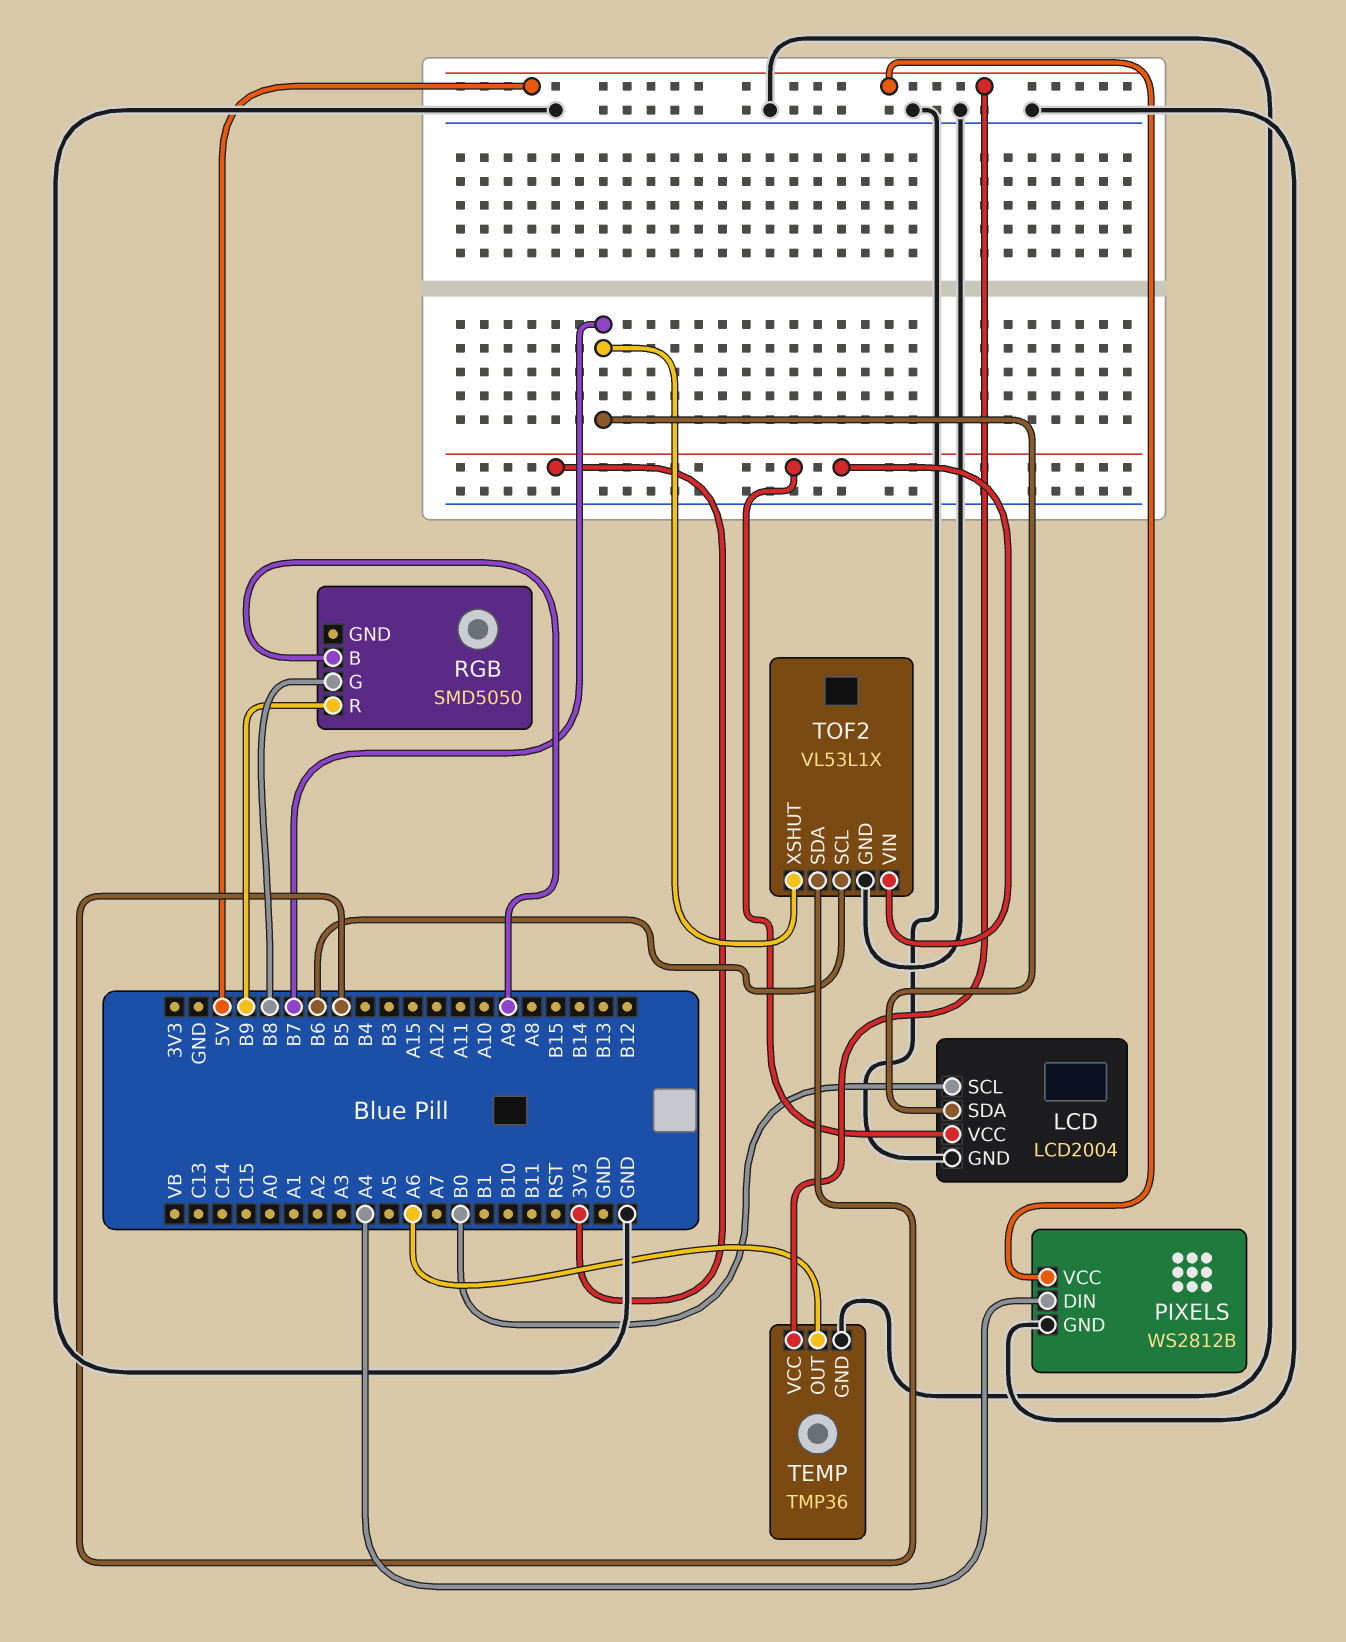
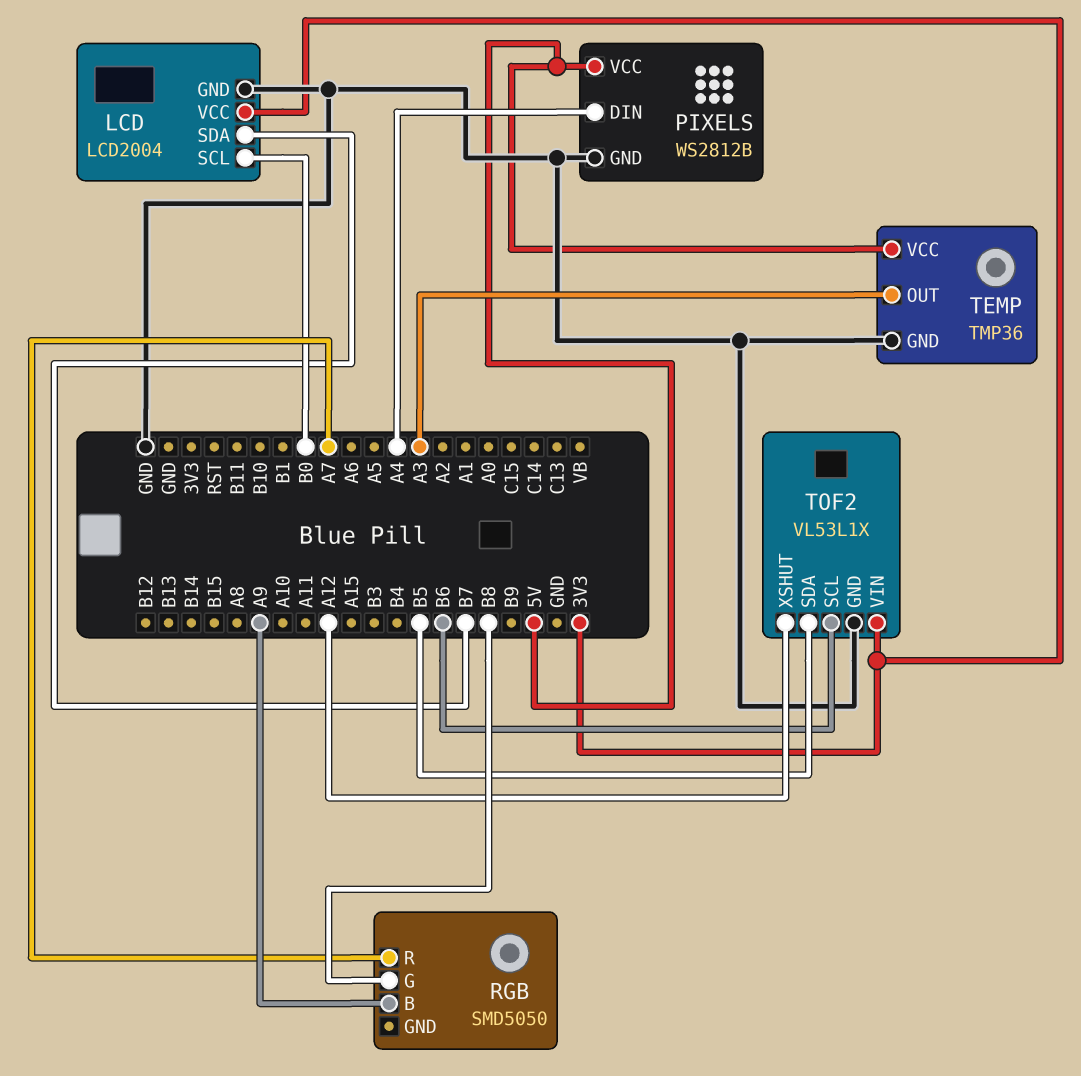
RGB pin R: B9 -> A7
TEMP pin OUT: A6 -> A3
TOF2 pin XSHUT: B7 -> A12

